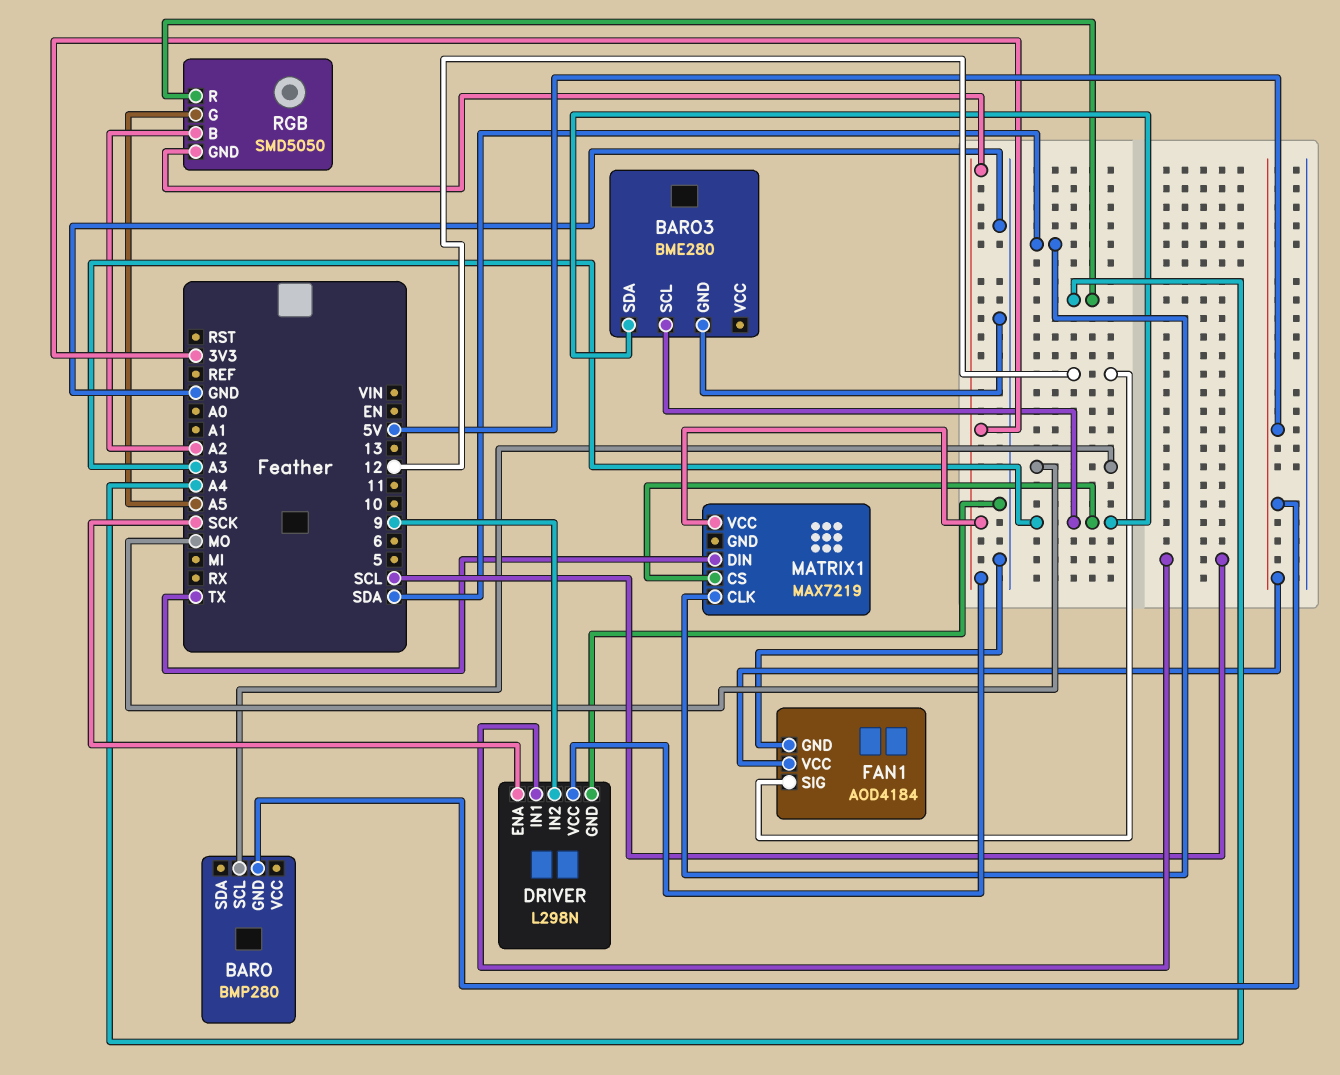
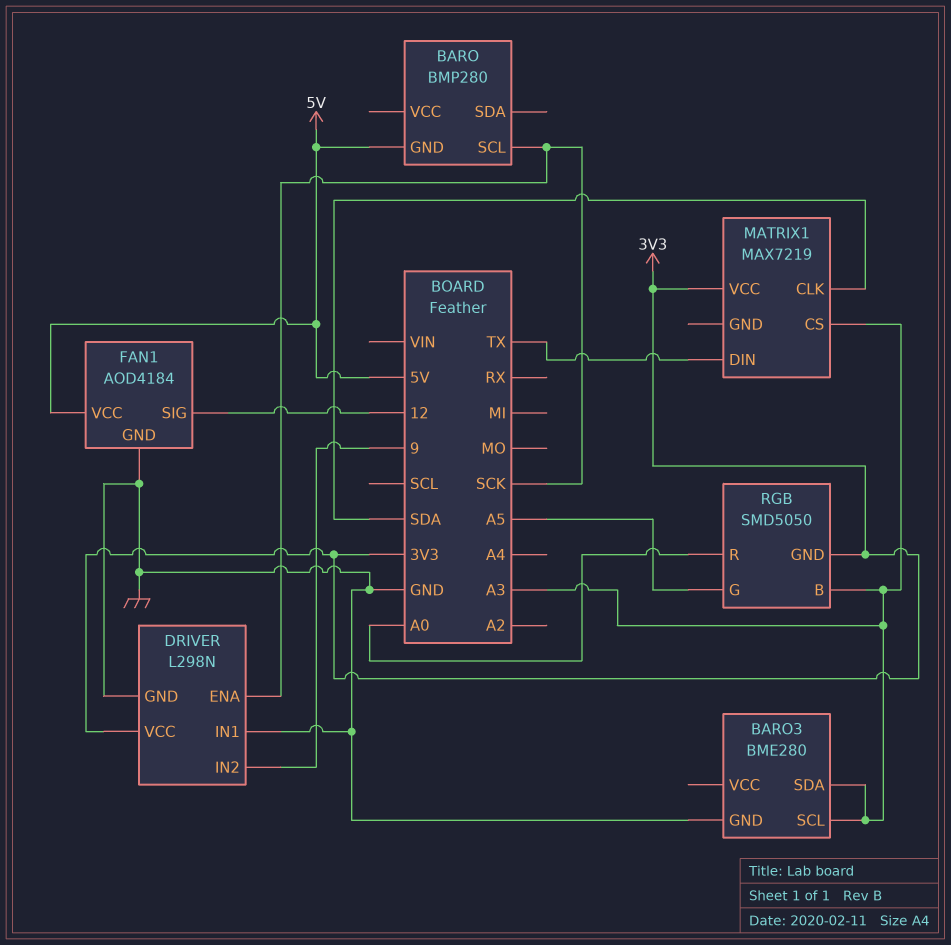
BARO pin SCL: MO -> SCK
DRIVER pin IN1: SCL -> GND
RGB pin B: A2 -> A3
RGB pin R: A4 -> A0

